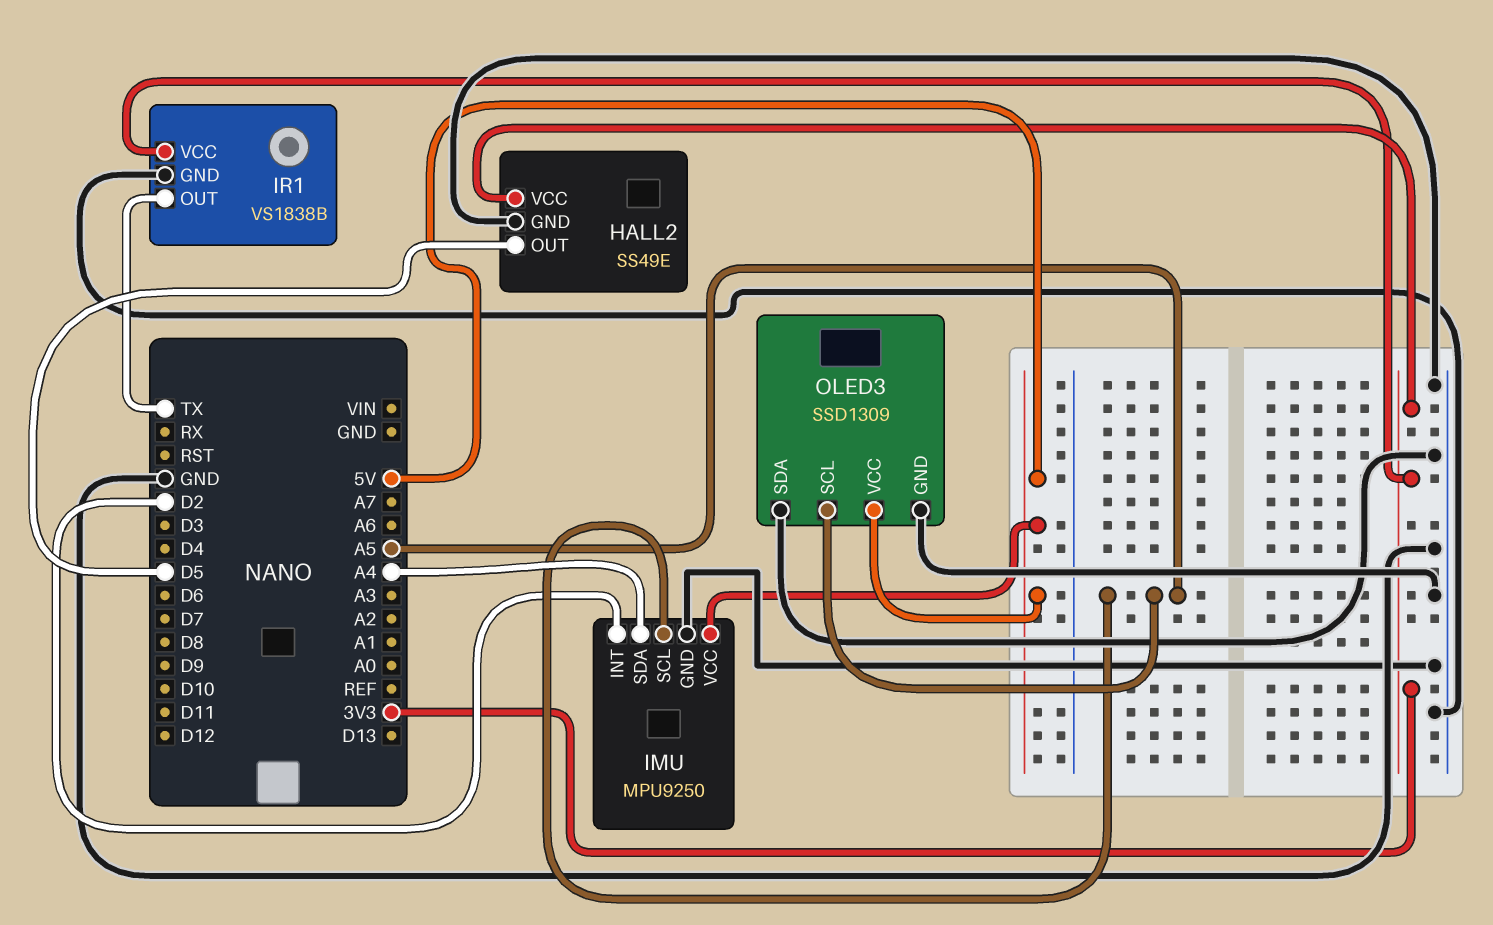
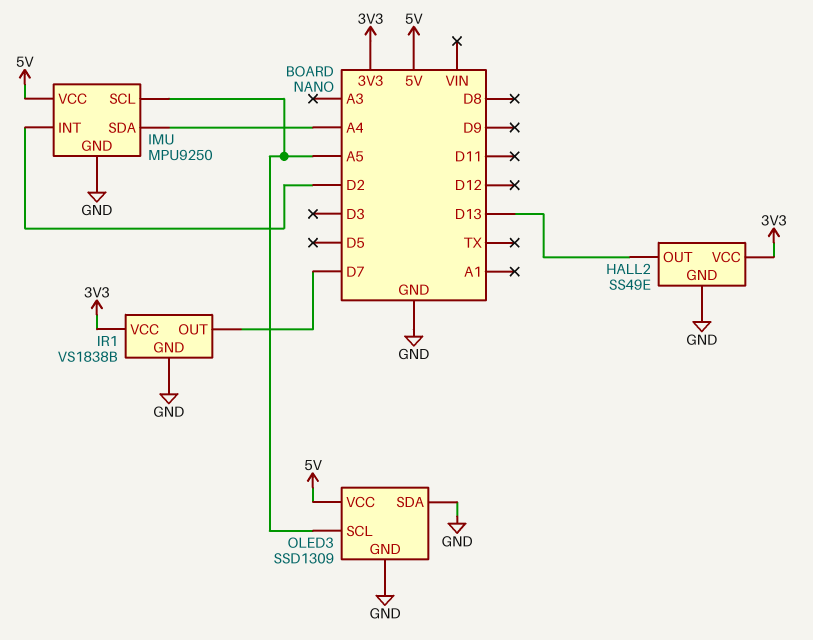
HALL2 pin OUT: D5 -> D13
IR1 pin OUT: TX -> D7

